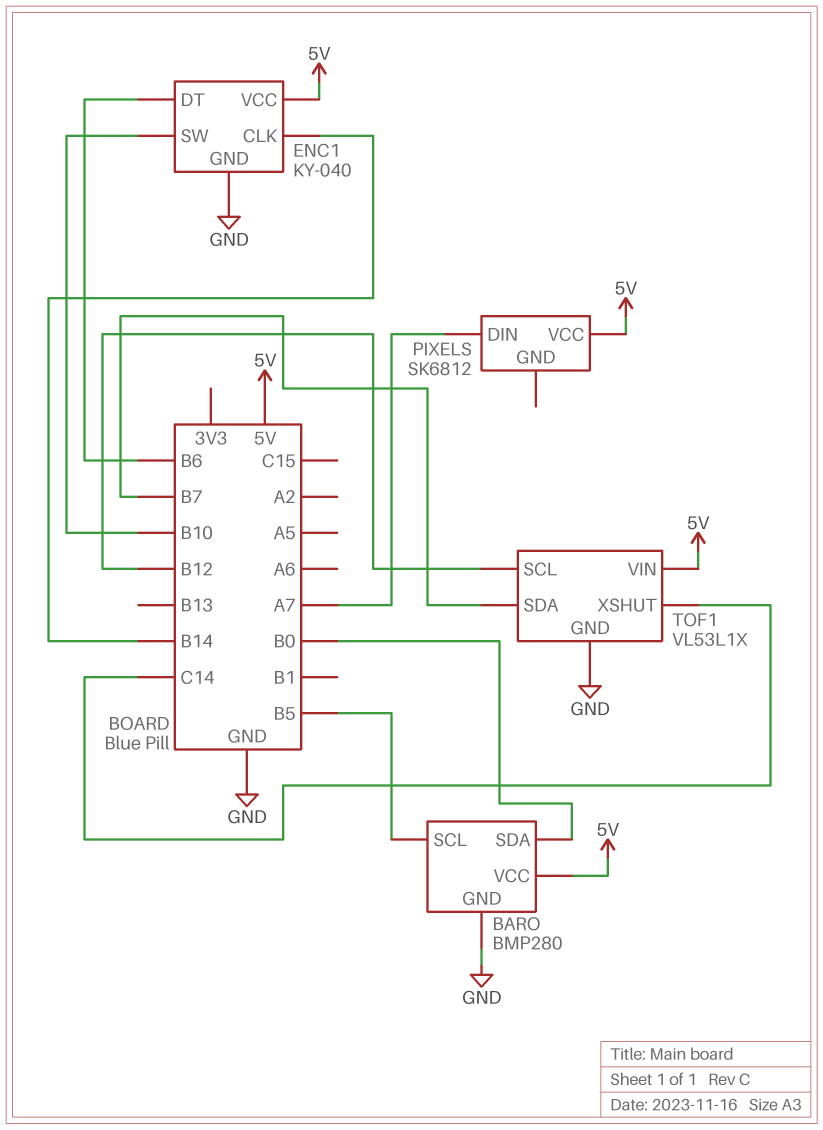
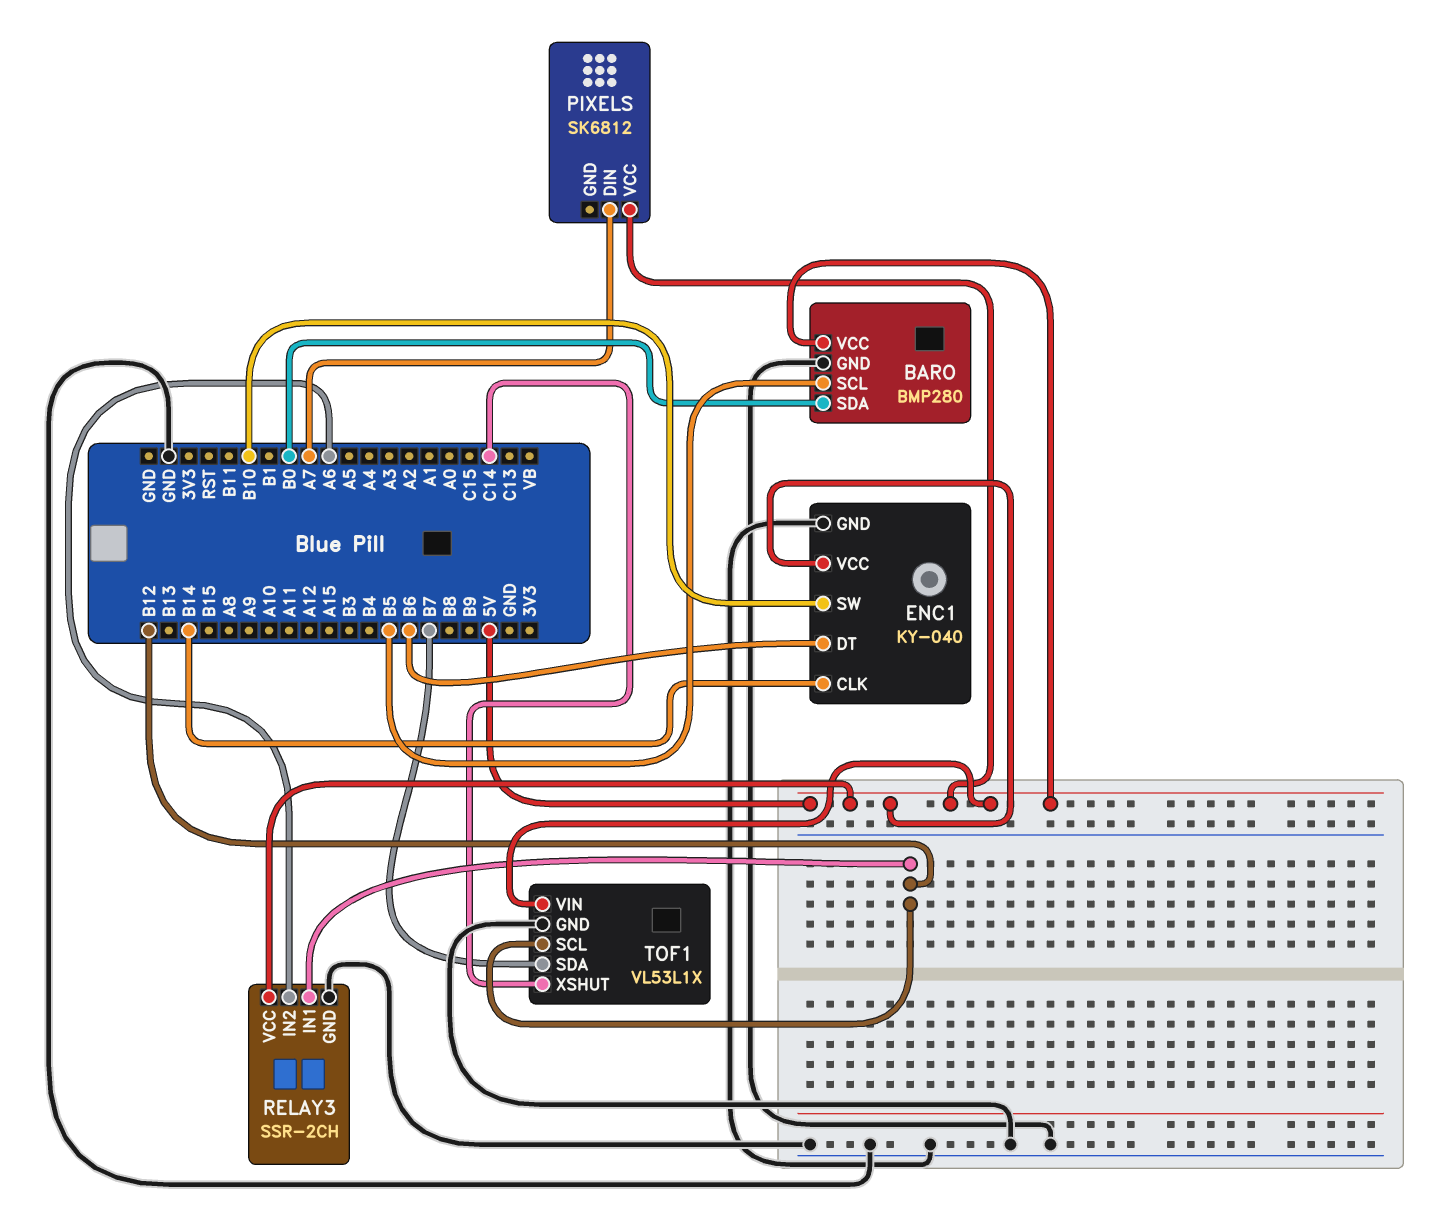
RELAY3: none -> SSR-2CH
RELAY3 pin GND: none -> GND
RELAY3 pin IN1: none -> B12
RELAY3 pin IN2: none -> A6
RELAY3 pin VCC: none -> 5V

